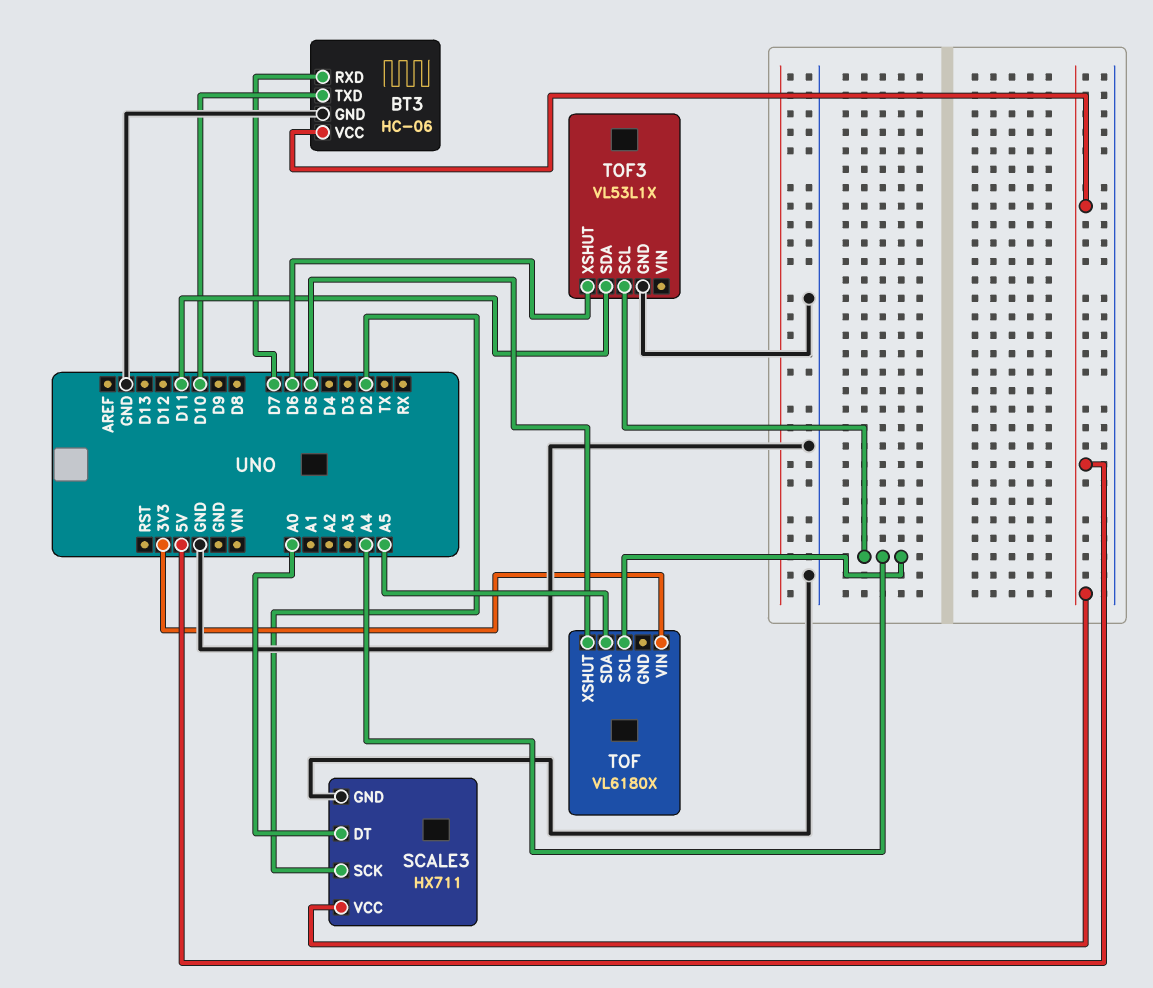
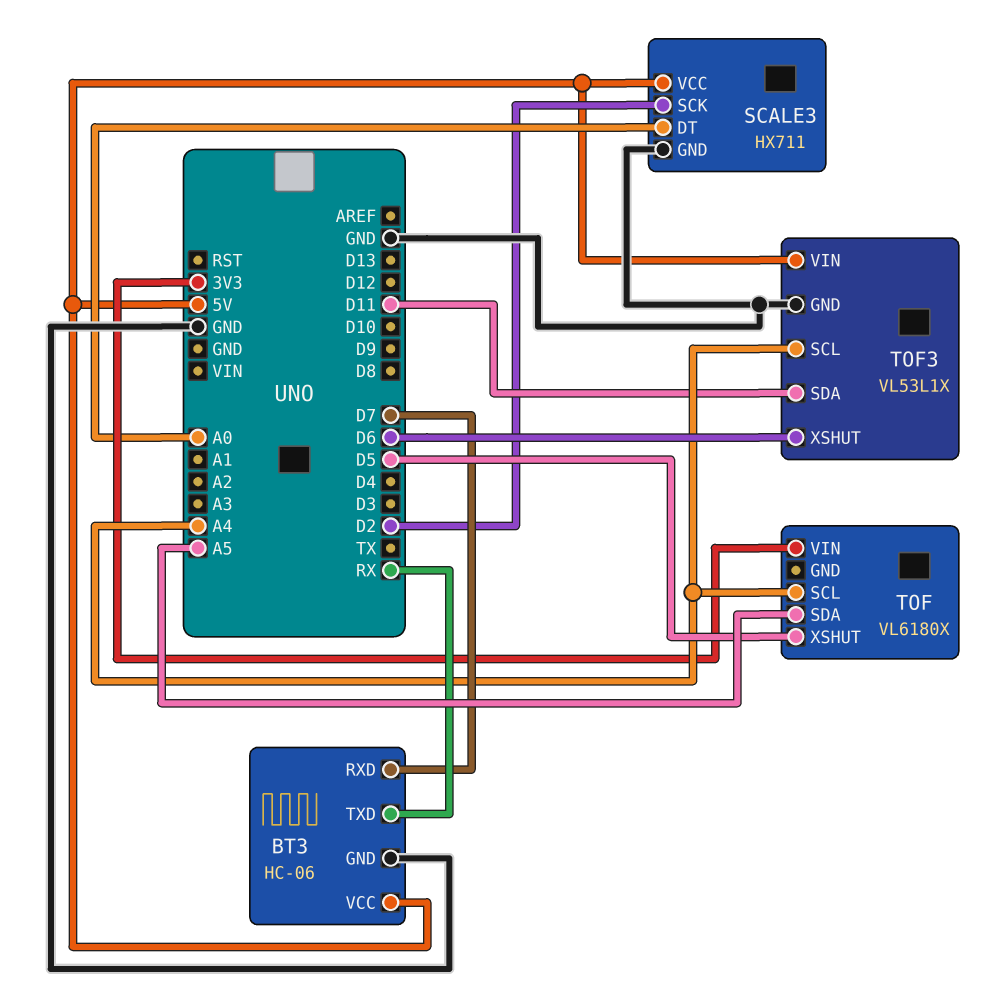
BT3 pin TXD: D10 -> RX
TOF3 pin VIN: none -> 5V

